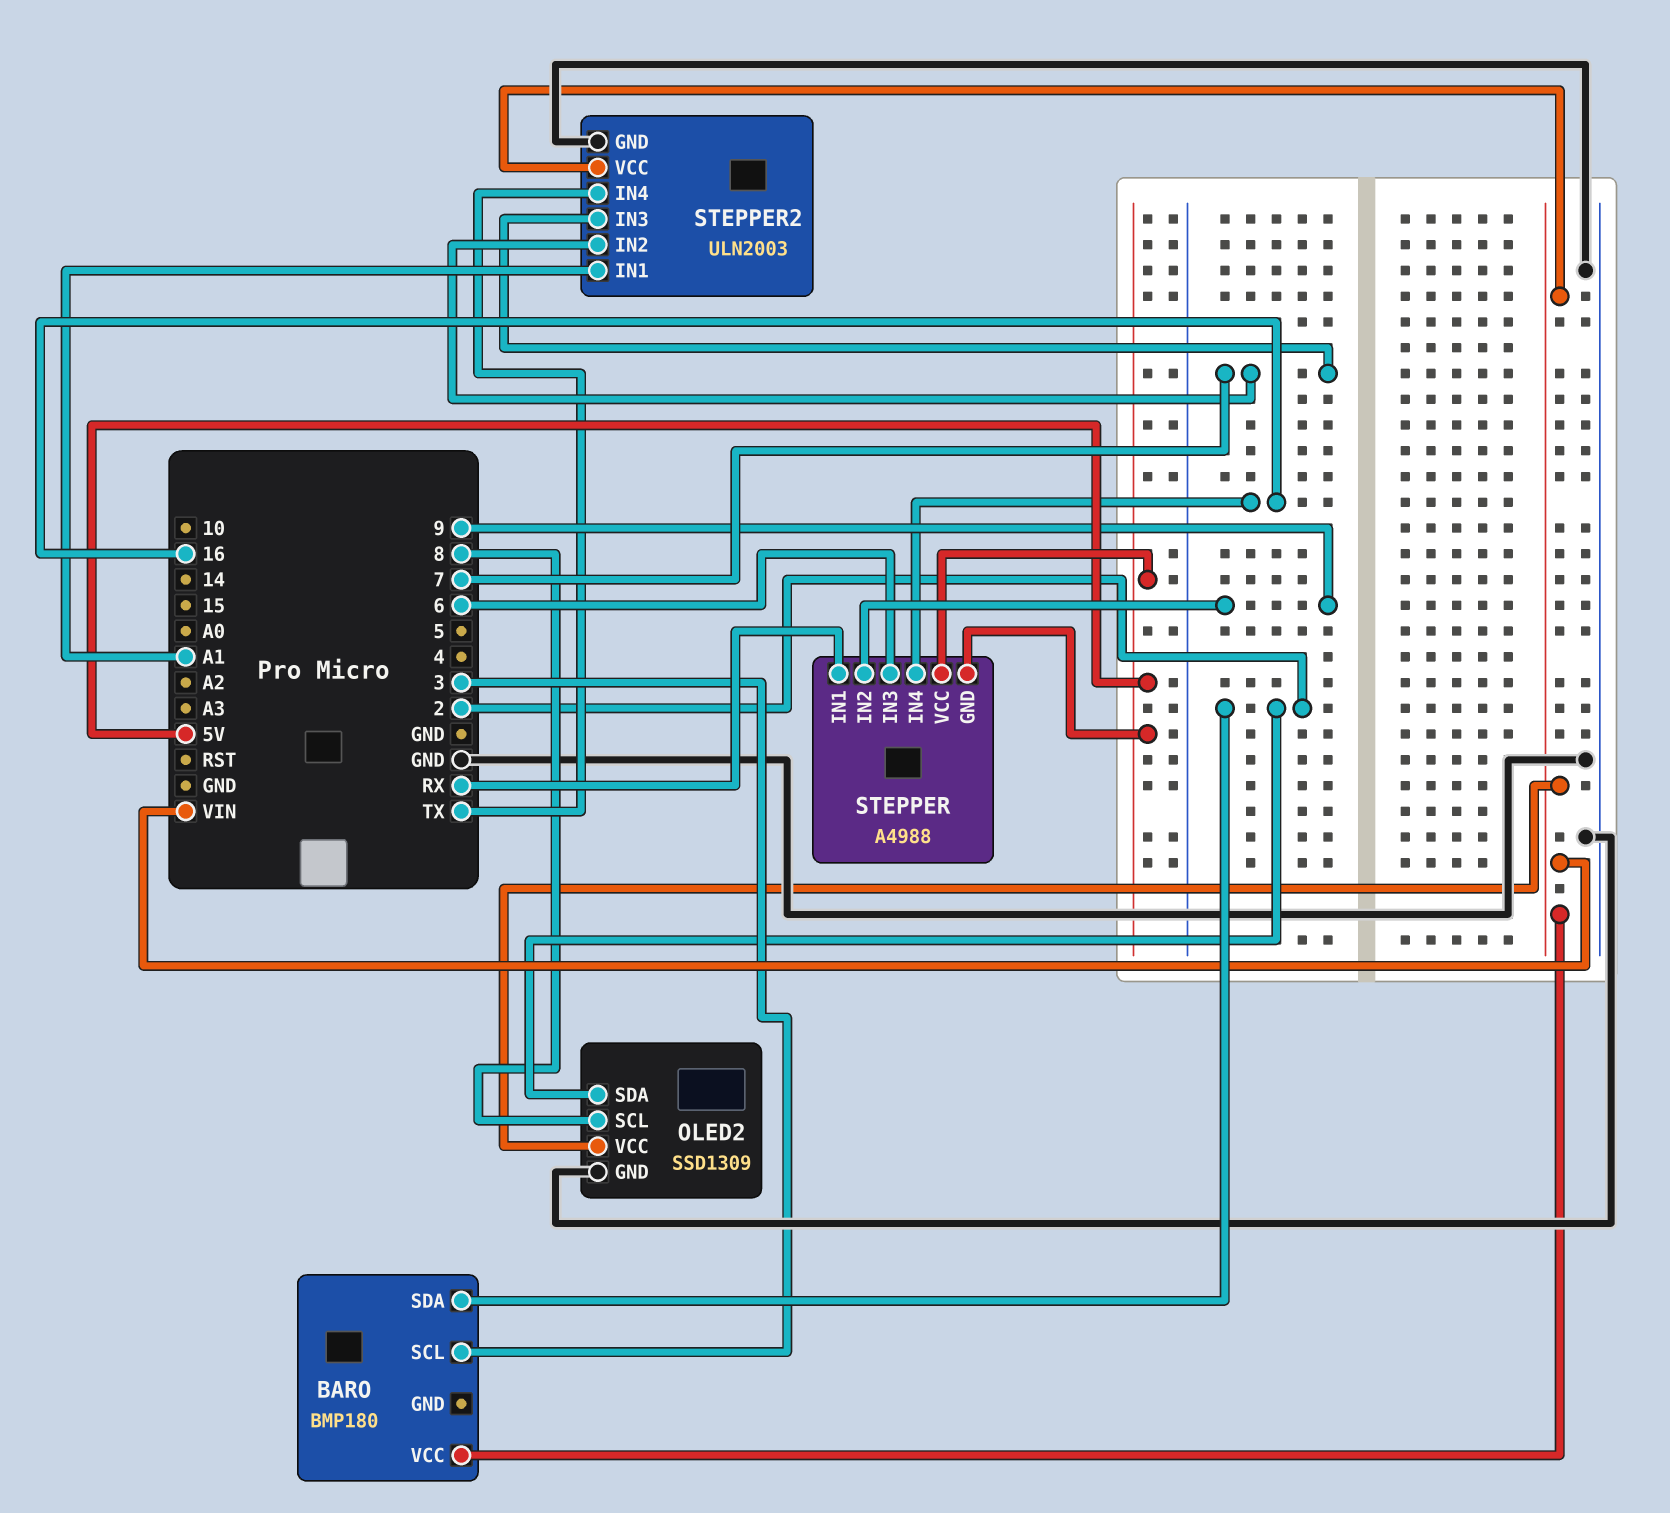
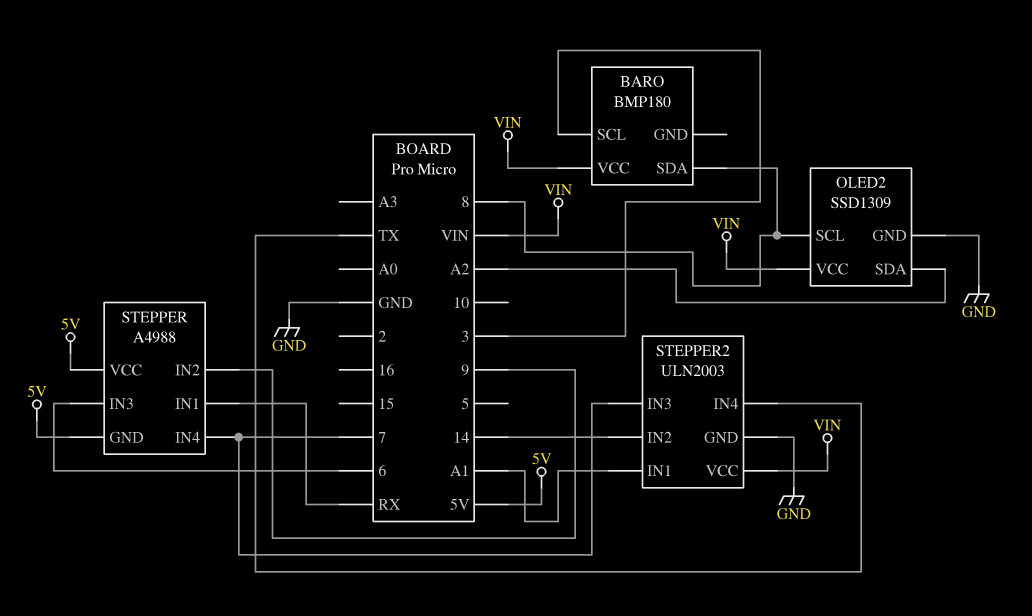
BARO pin SDA: 2 -> 8
OLED2 pin SDA: 2 -> A2
STEPPER pin IN4: 16 -> 7
STEPPER2 pin IN2: 7 -> 14

